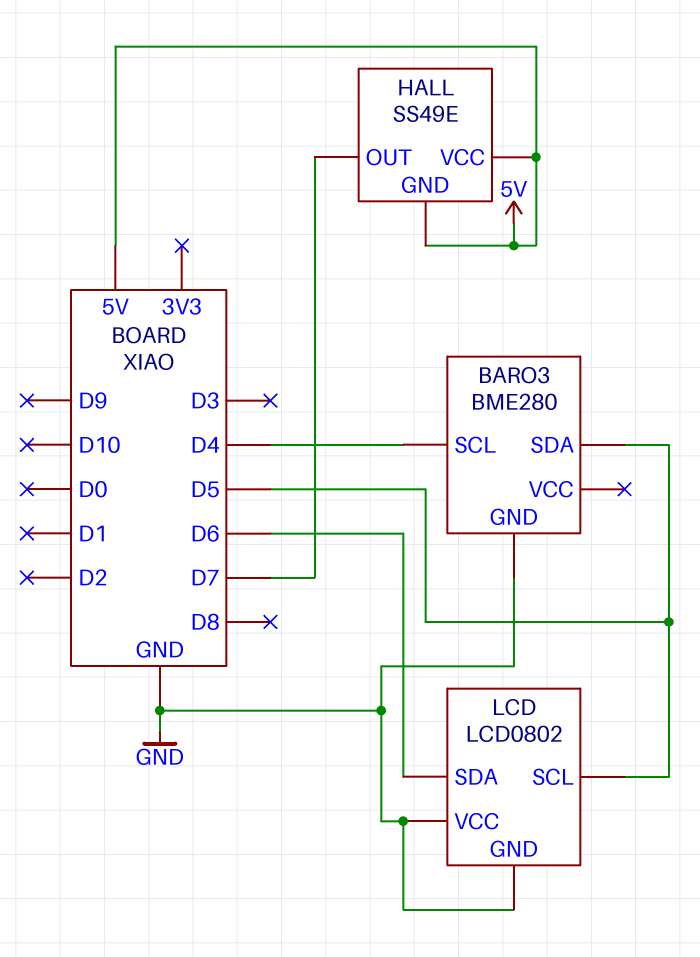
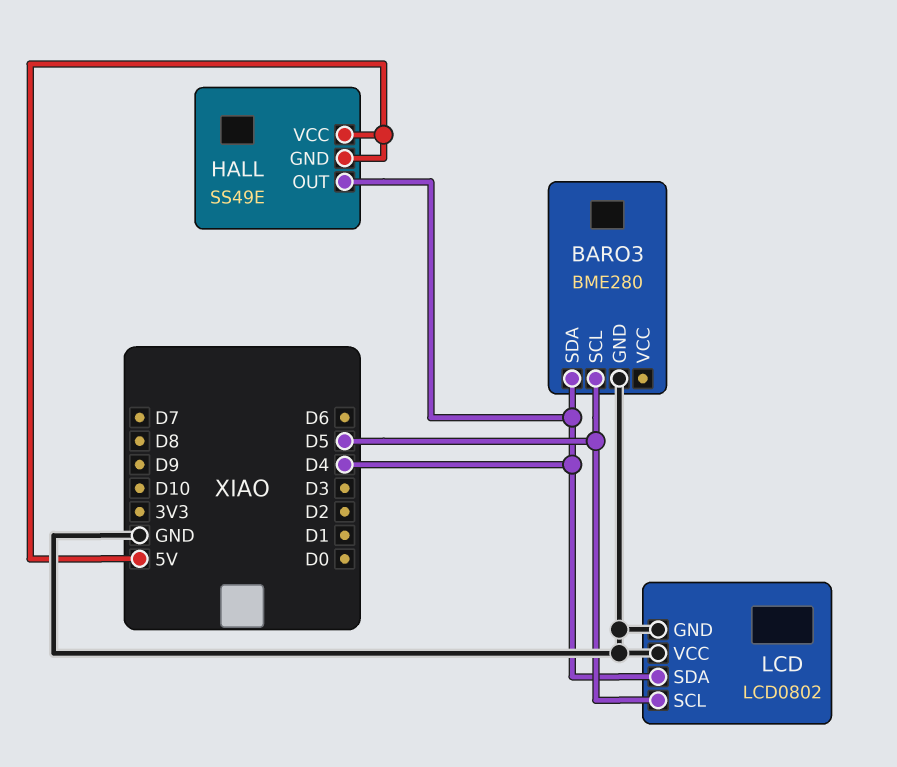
BARO3 pin SCL: D4 -> D5
BARO3 pin SDA: D5 -> D4
HALL pin OUT: D7 -> D4
LCD pin SDA: D6 -> D4

